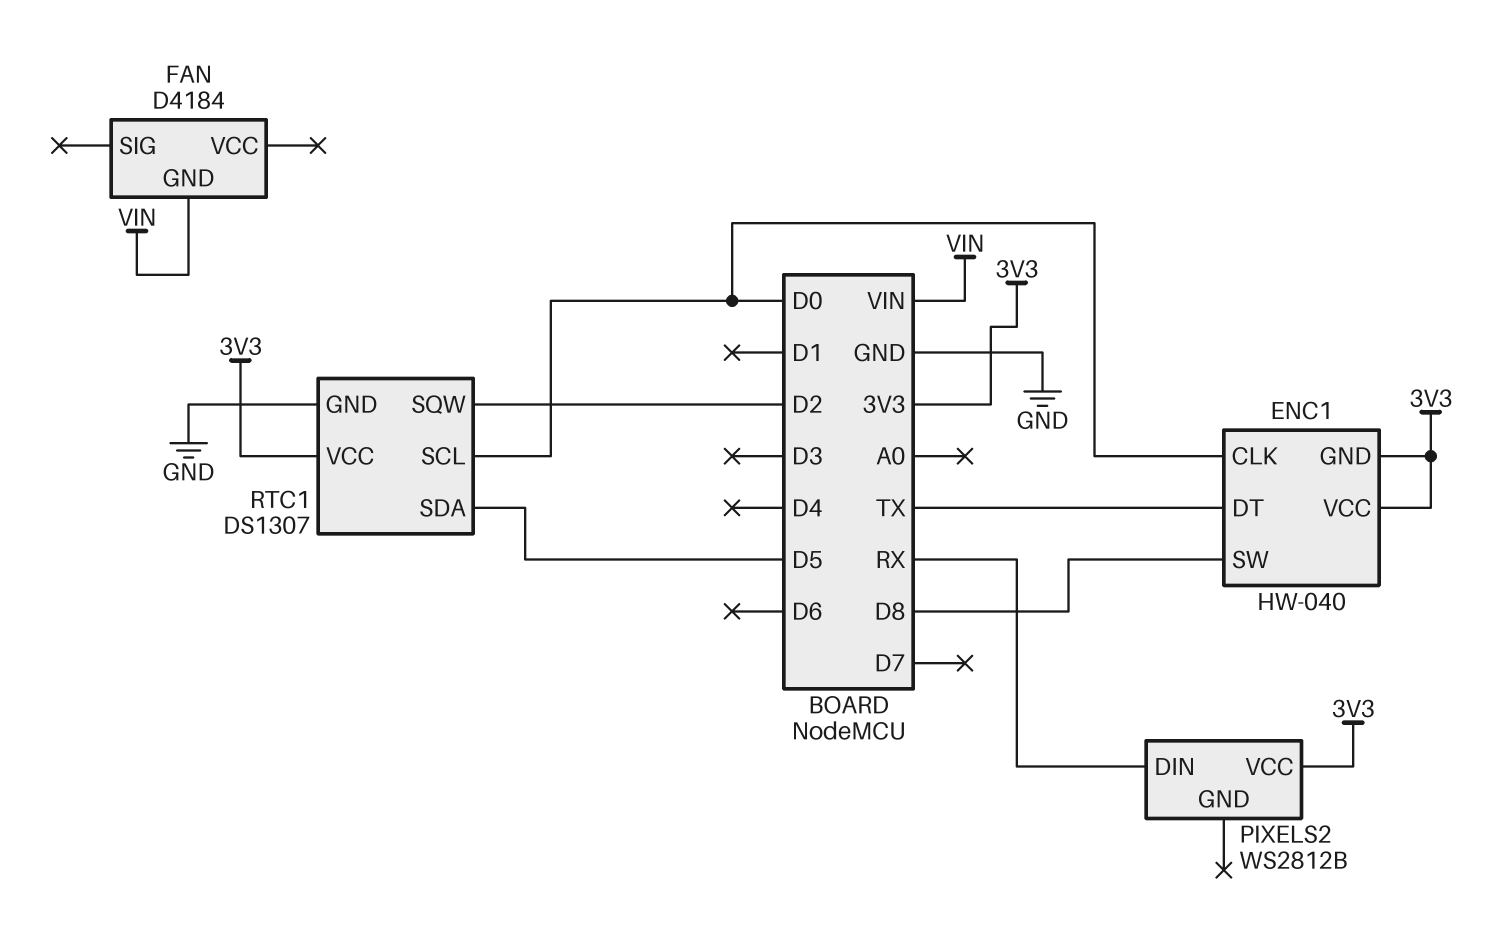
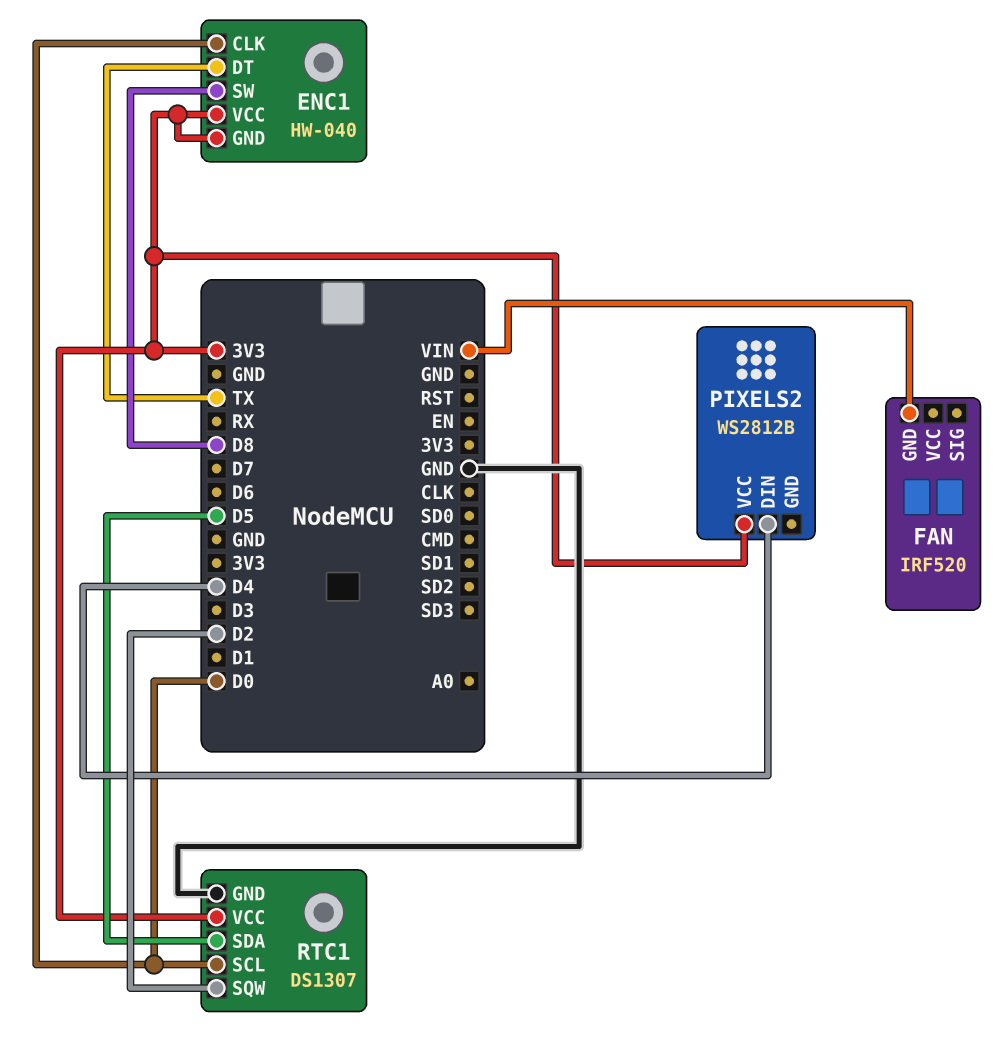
FAN: D4184 -> IRF520
PIXELS2 pin DIN: RX -> D4

